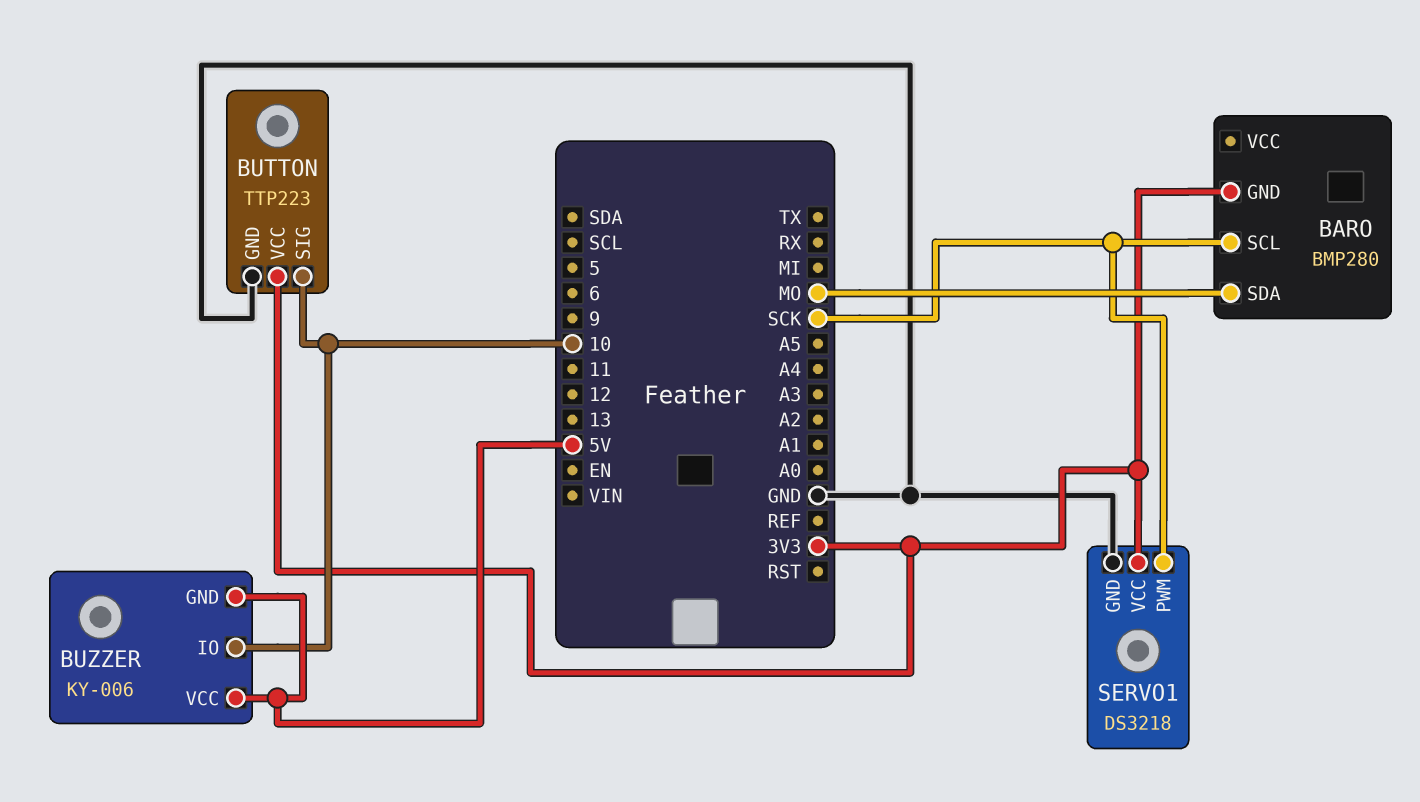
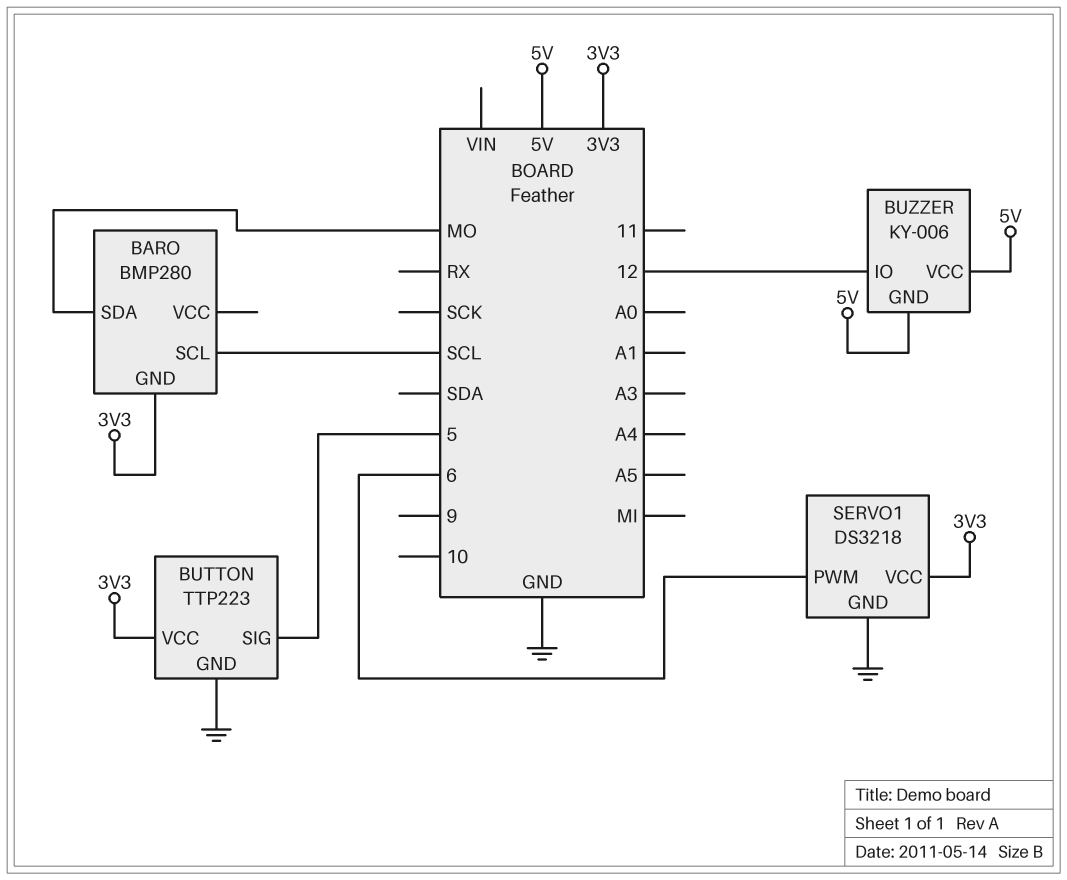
BARO pin SCL: SCK -> SCL
BUTTON pin SIG: 10 -> 5
BUZZER pin IO: 10 -> 12
SERVO1 pin PWM: SCK -> 6

